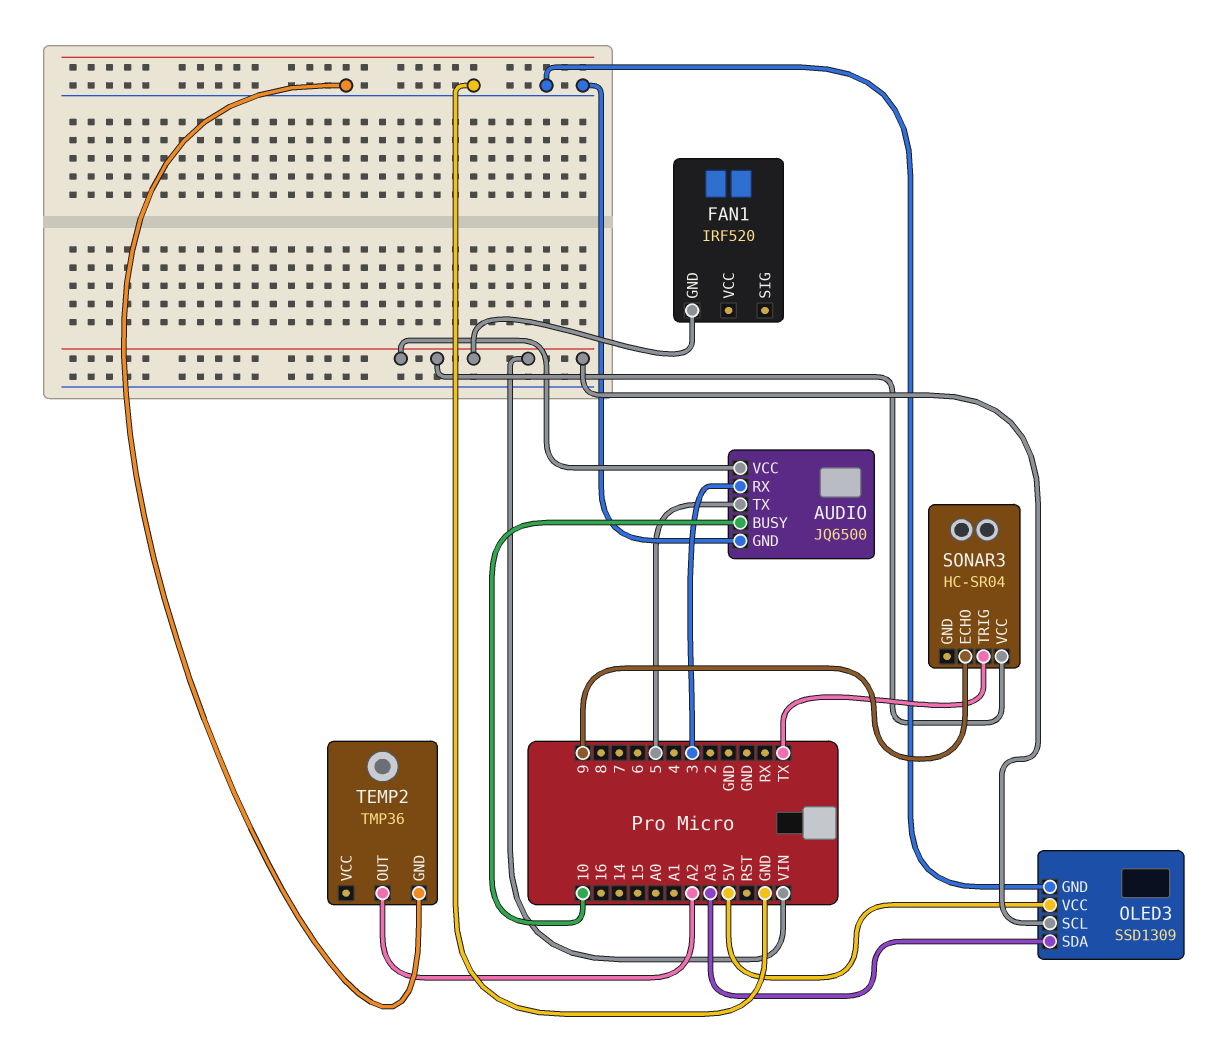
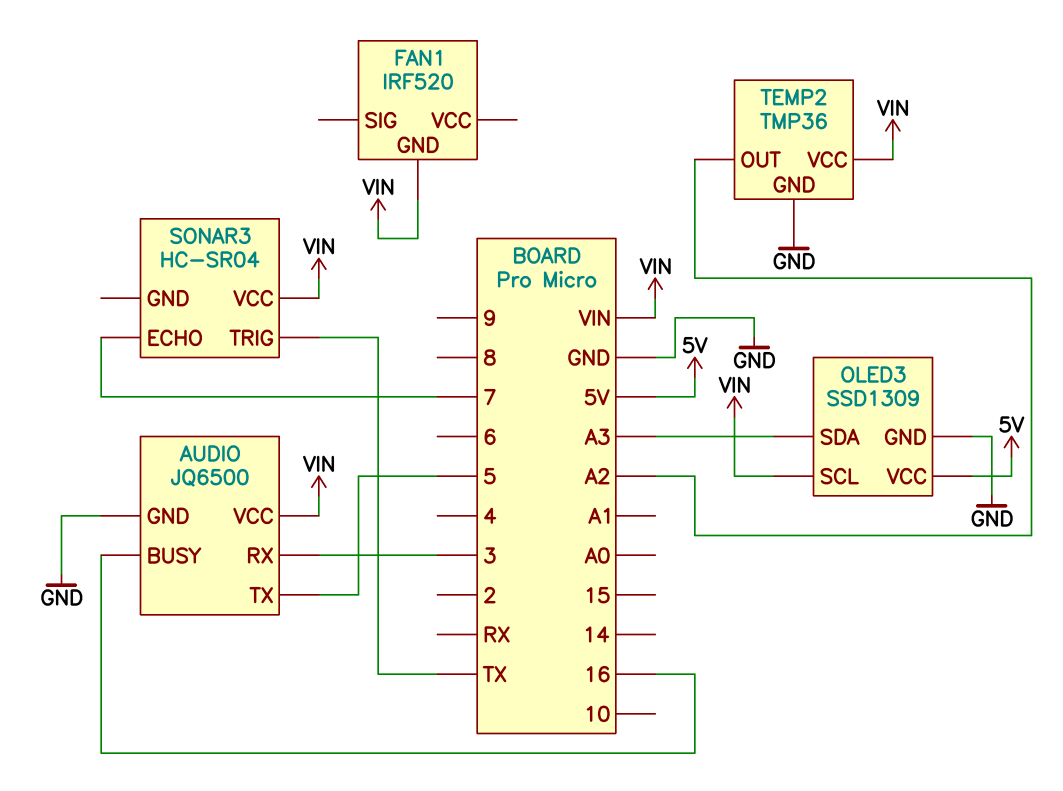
AUDIO pin BUSY: 10 -> 16
SONAR3 pin ECHO: 9 -> 7
TEMP2 pin VCC: none -> VIN

